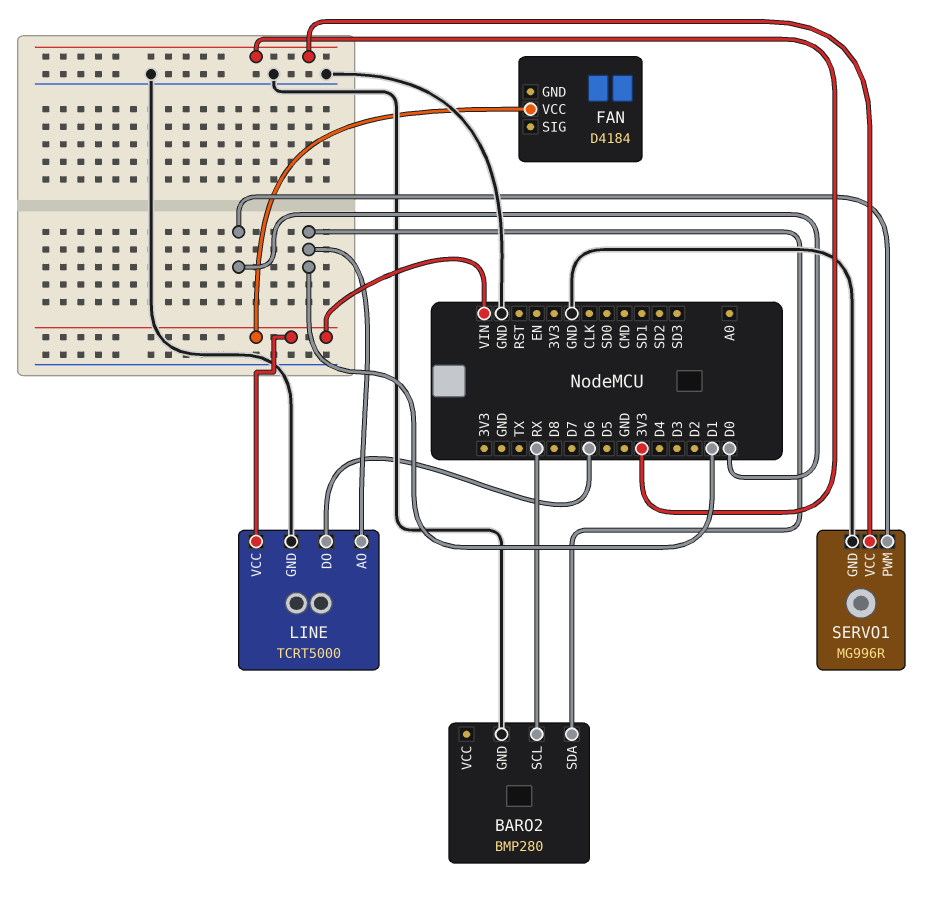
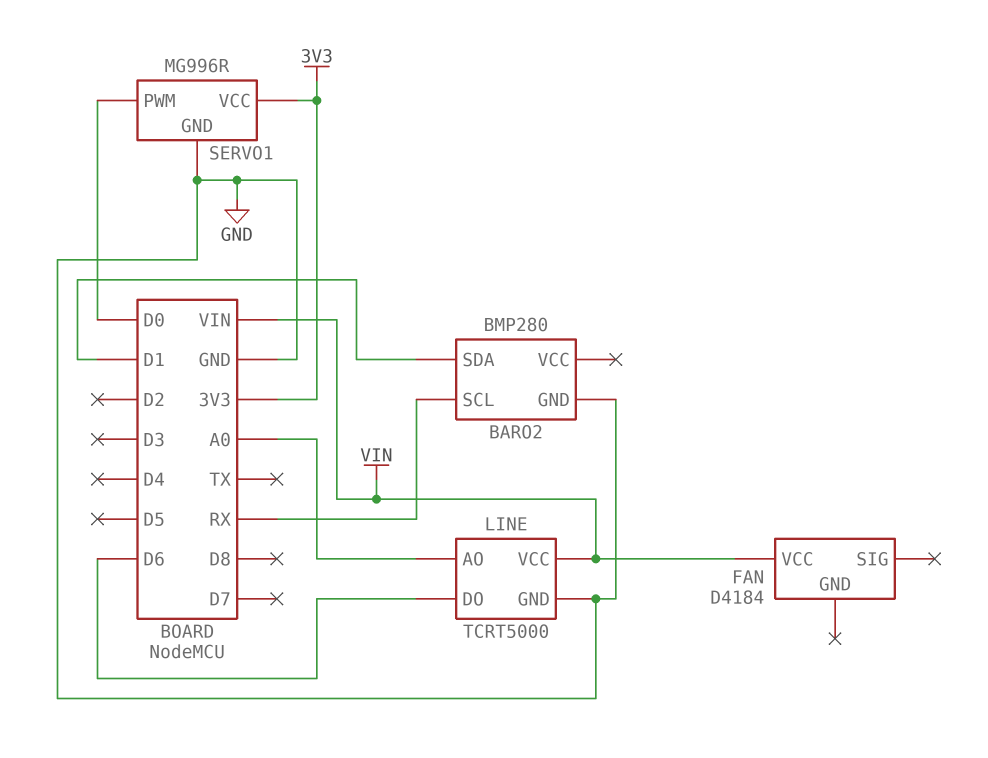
LINE pin AO: D1 -> A0

